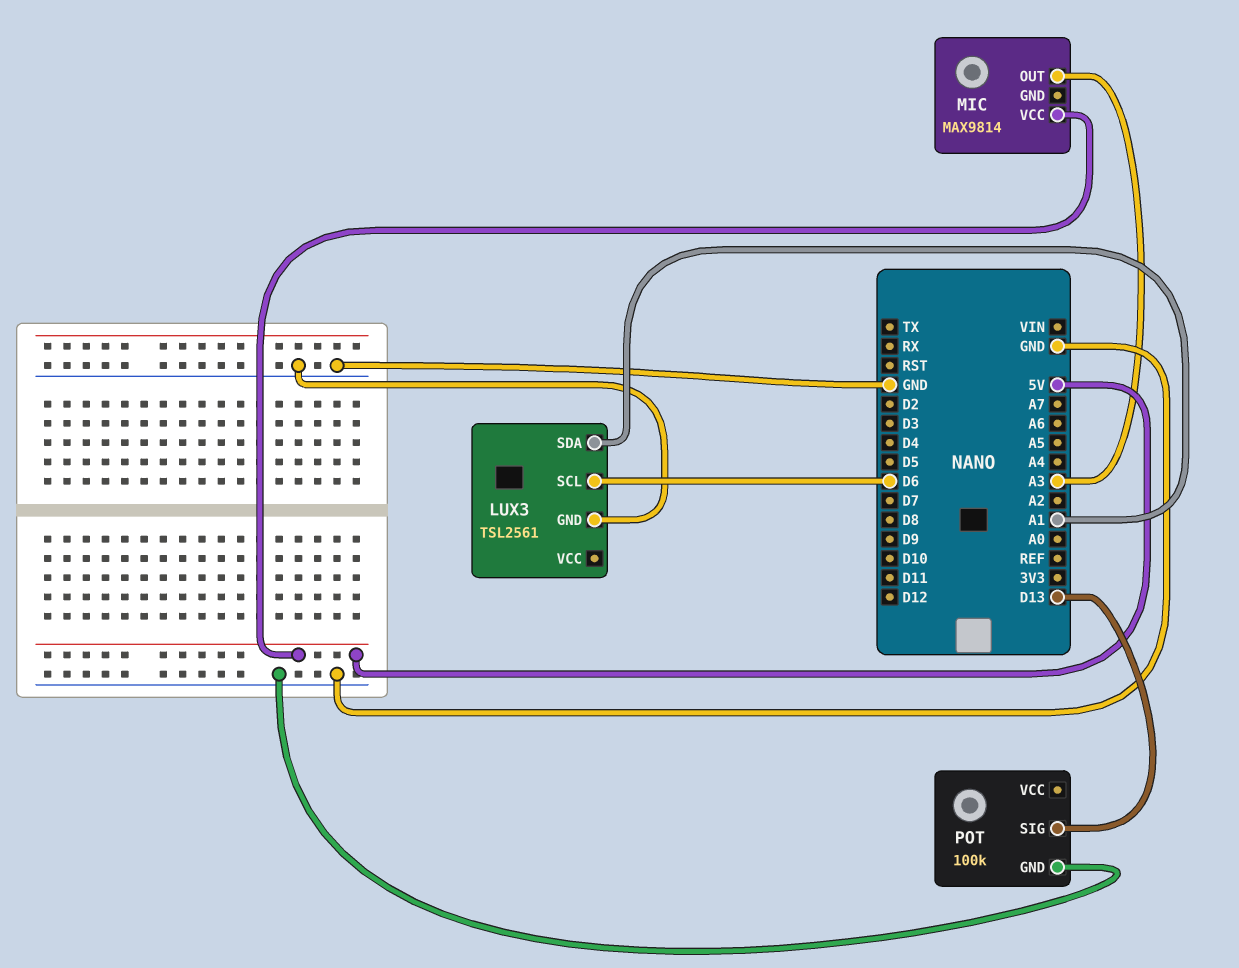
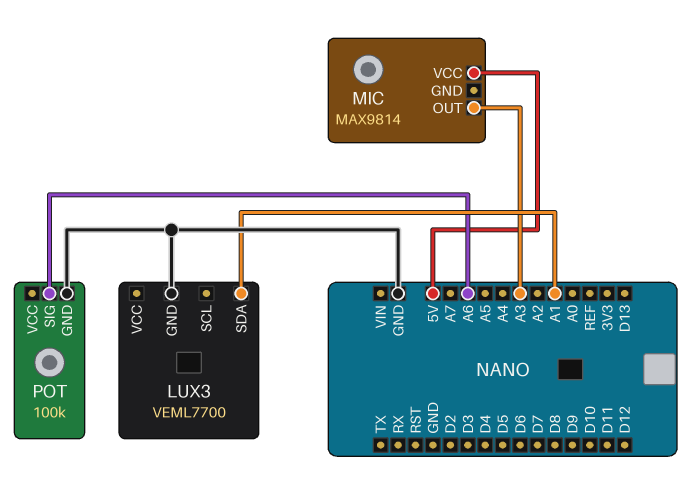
LUX3: TSL2561 -> VEML7700
LUX3 pin SCL: D6 -> none
POT pin SIG: D13 -> A6

